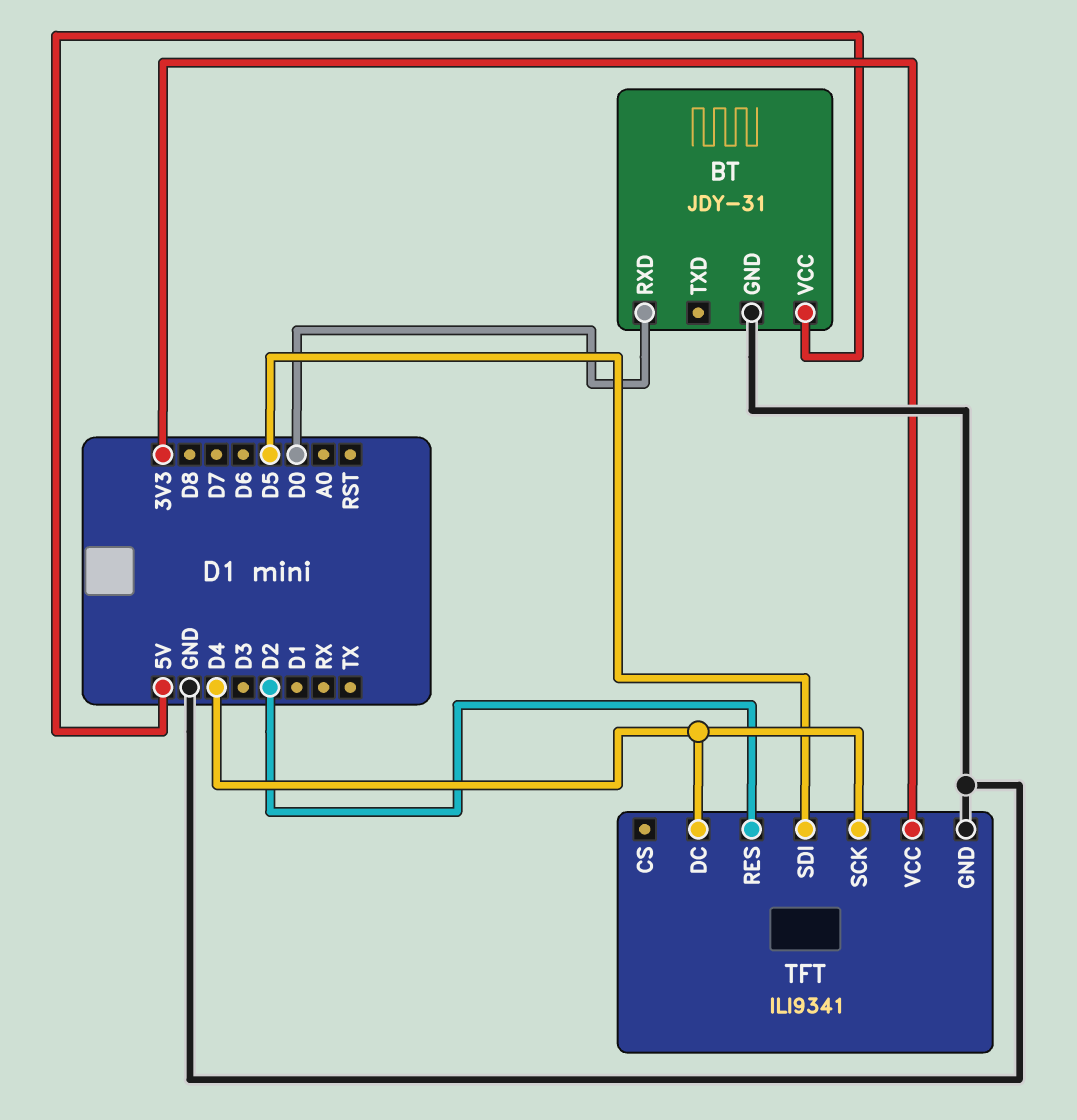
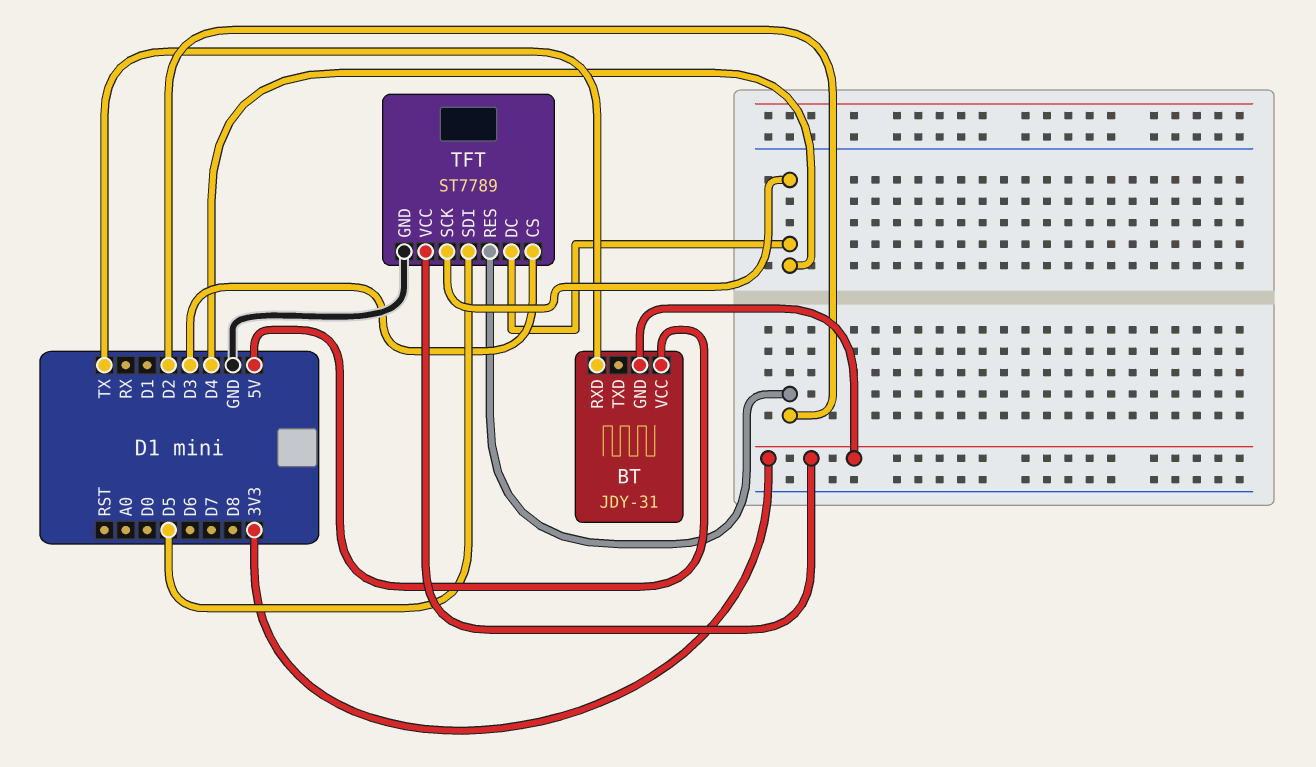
BT pin GND: GND -> 3V3
BT pin RXD: D0 -> TX
TFT: ILI9341 -> ST7789
TFT pin CS: none -> D3

